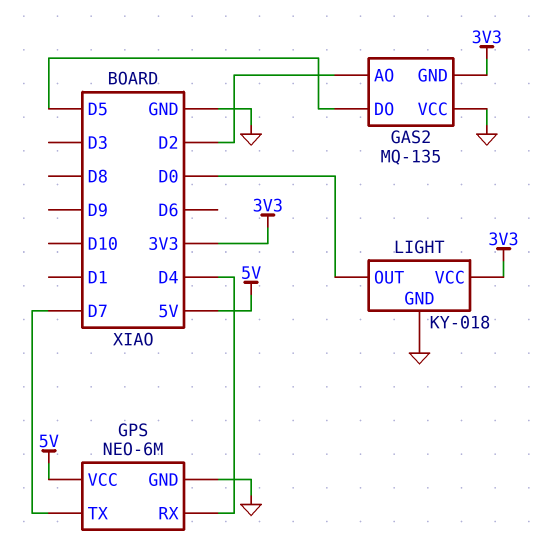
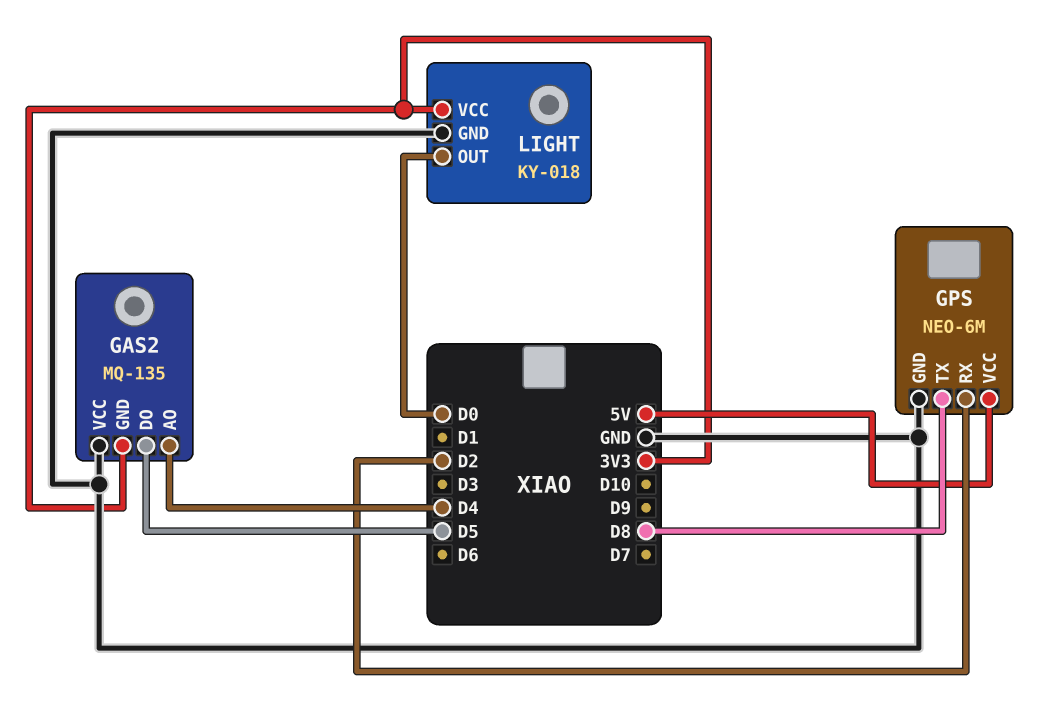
GAS2 pin AO: D2 -> D4
GPS pin RX: D4 -> D2
GPS pin TX: D7 -> D8

